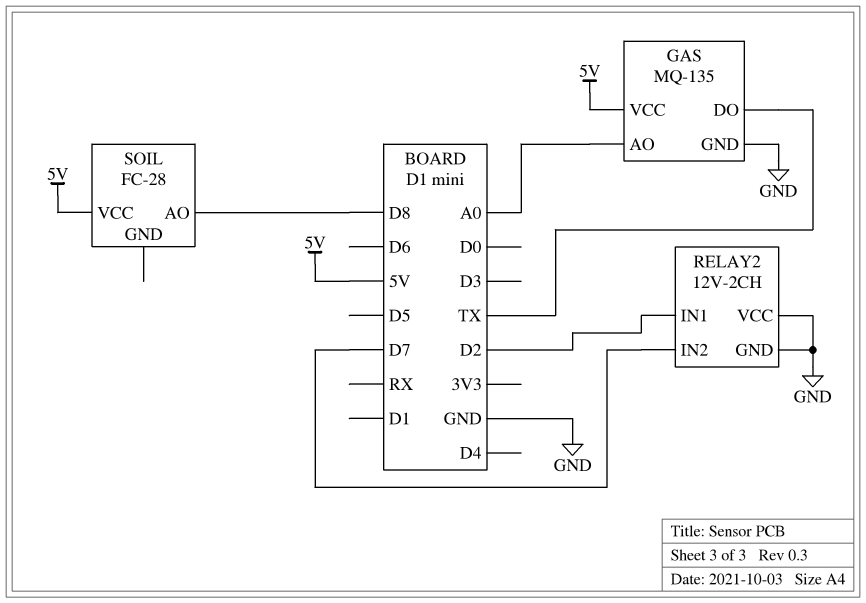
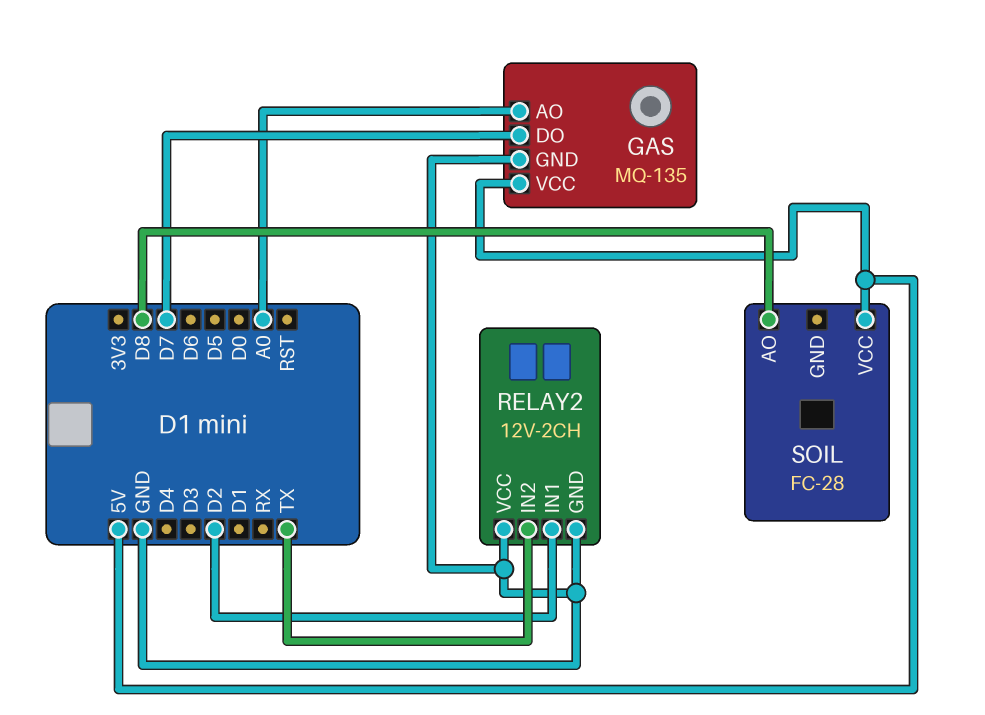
GAS pin DO: TX -> D7
RELAY2 pin IN2: D7 -> TX

